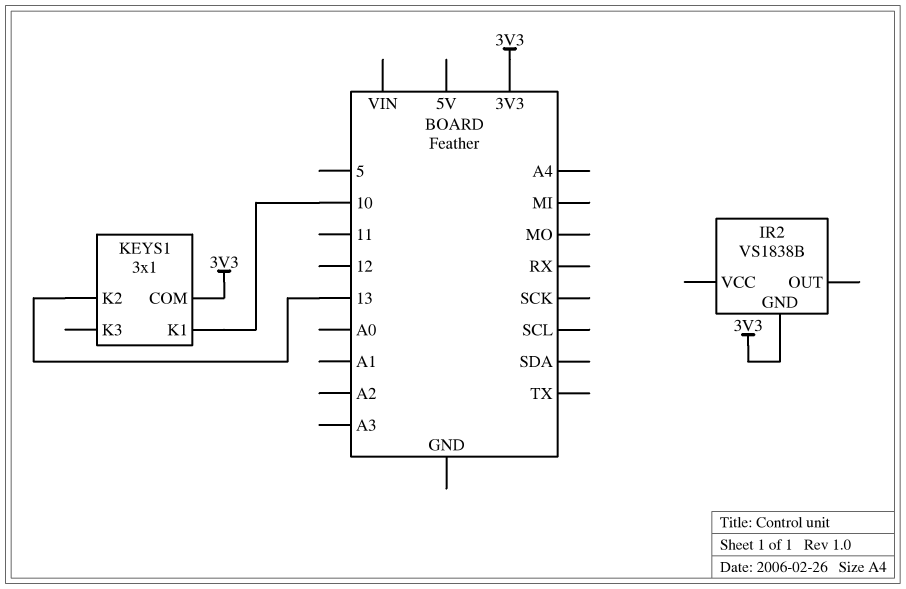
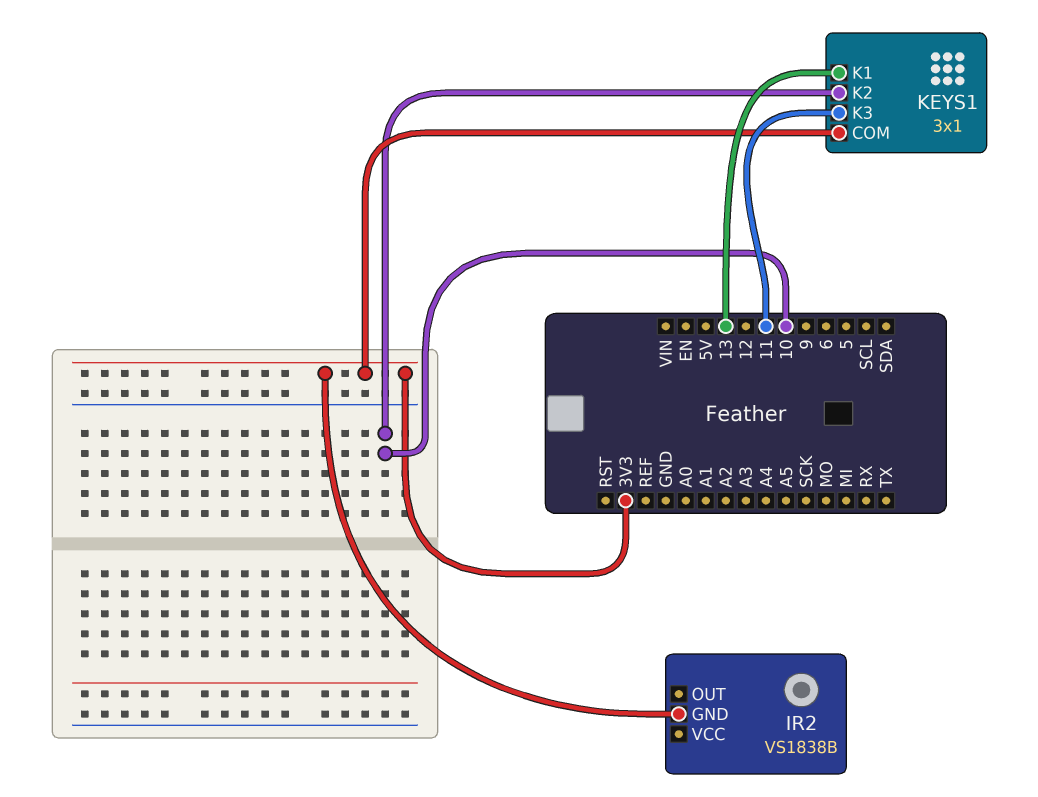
KEYS1 pin K1: 10 -> 13
KEYS1 pin K2: 13 -> 10
KEYS1 pin K3: none -> 11

